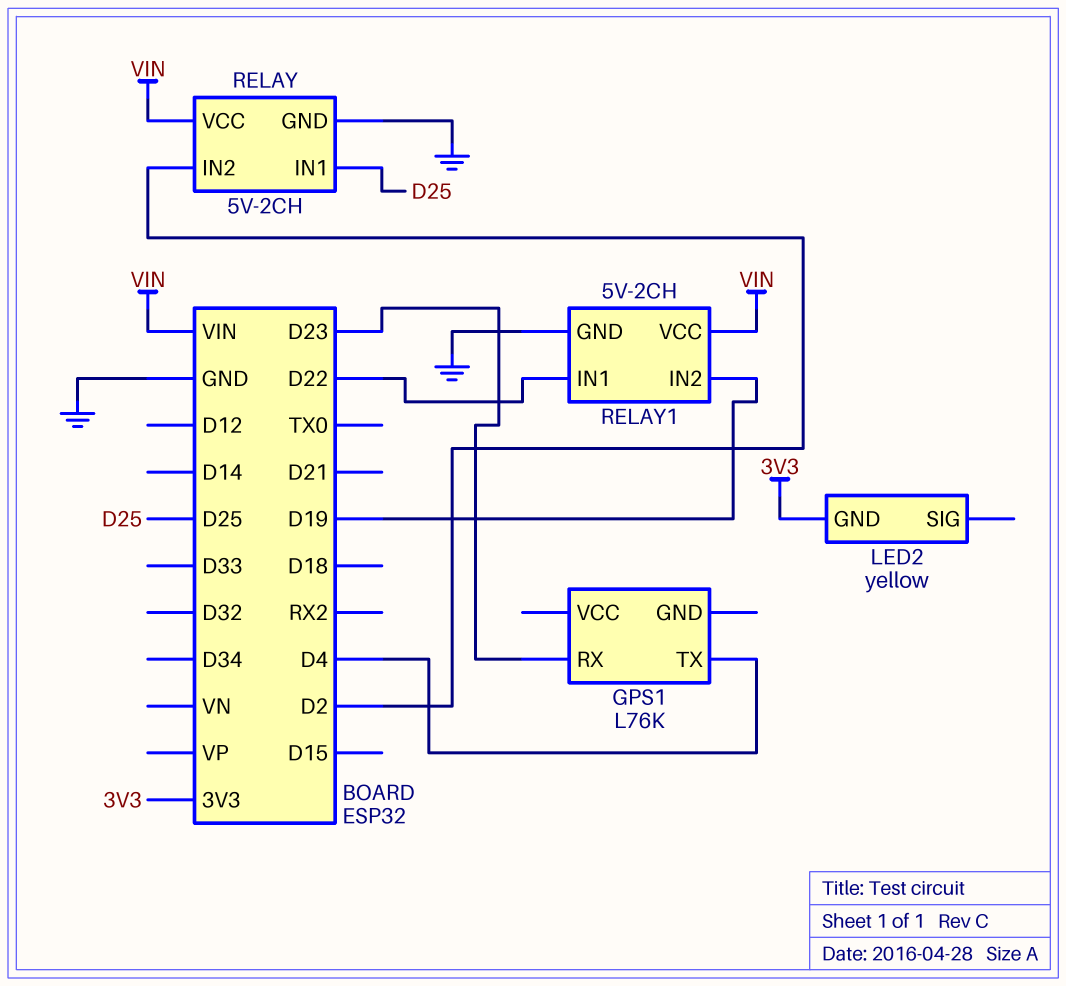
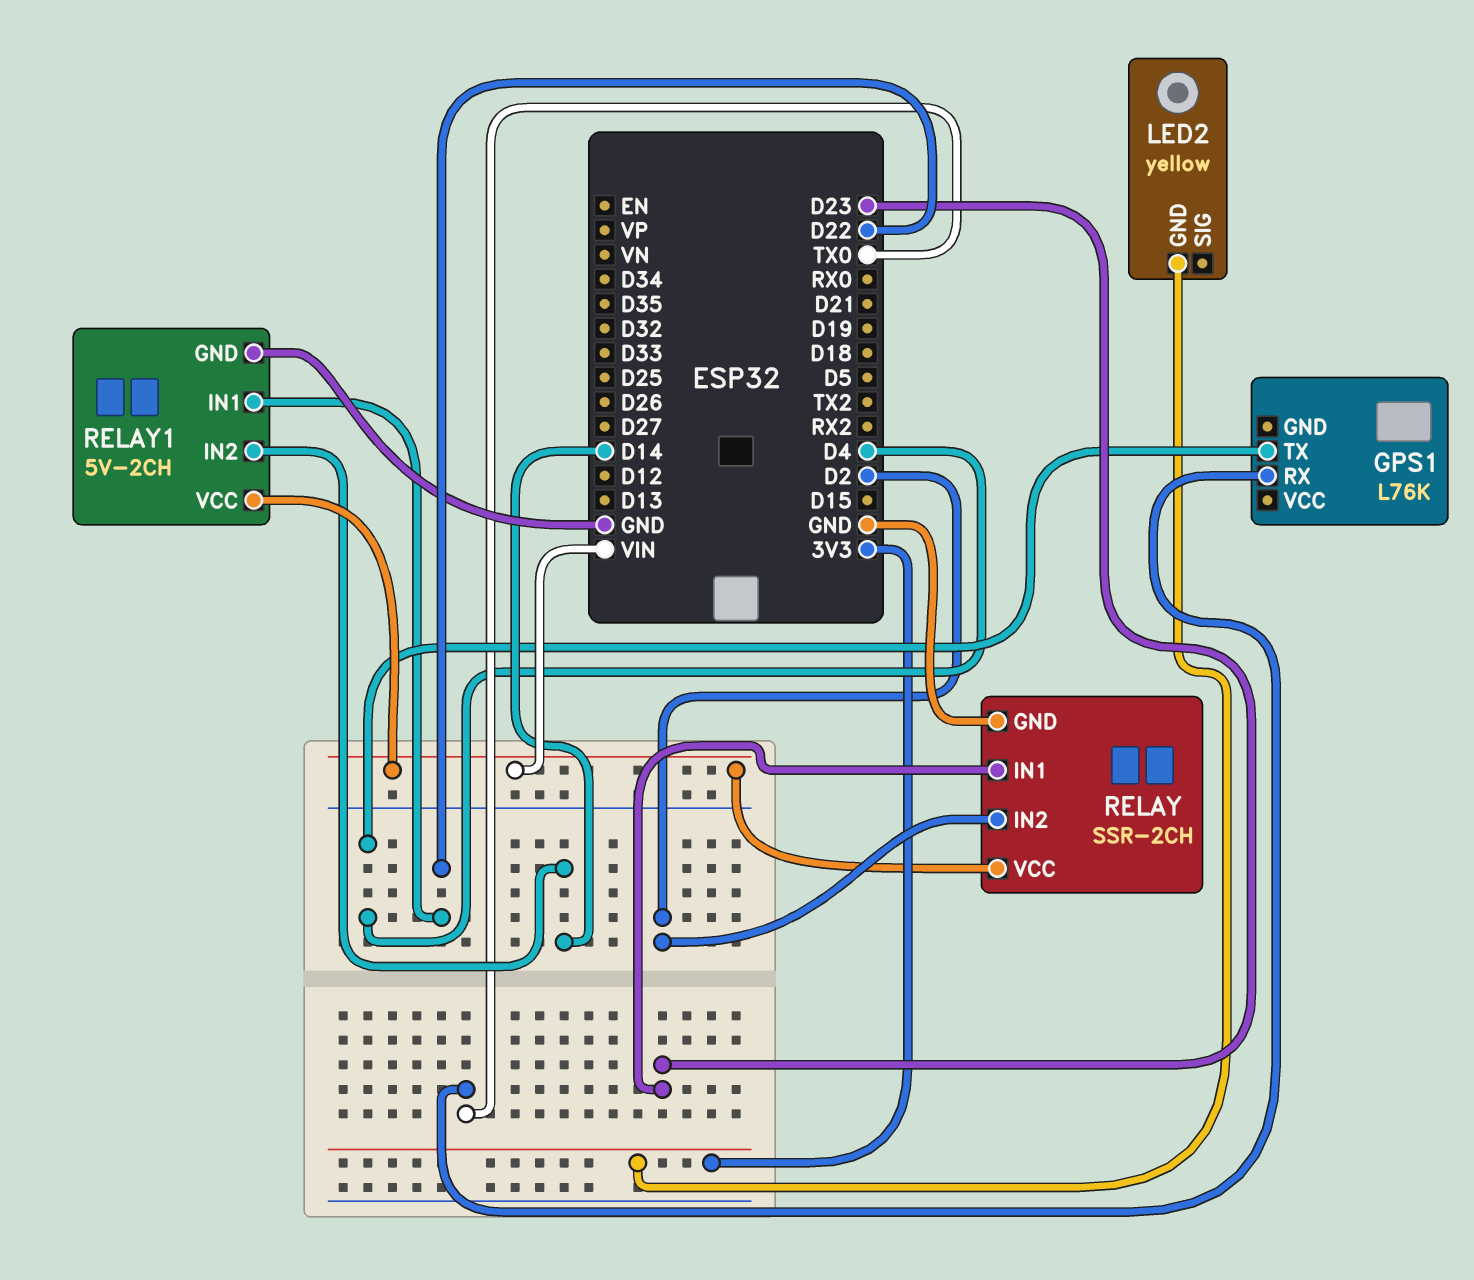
GPS1 pin RX: D23 -> TX0
RELAY: 5V-2CH -> SSR-2CH
RELAY pin IN1: D25 -> D23
RELAY1 pin IN2: D19 -> D14

